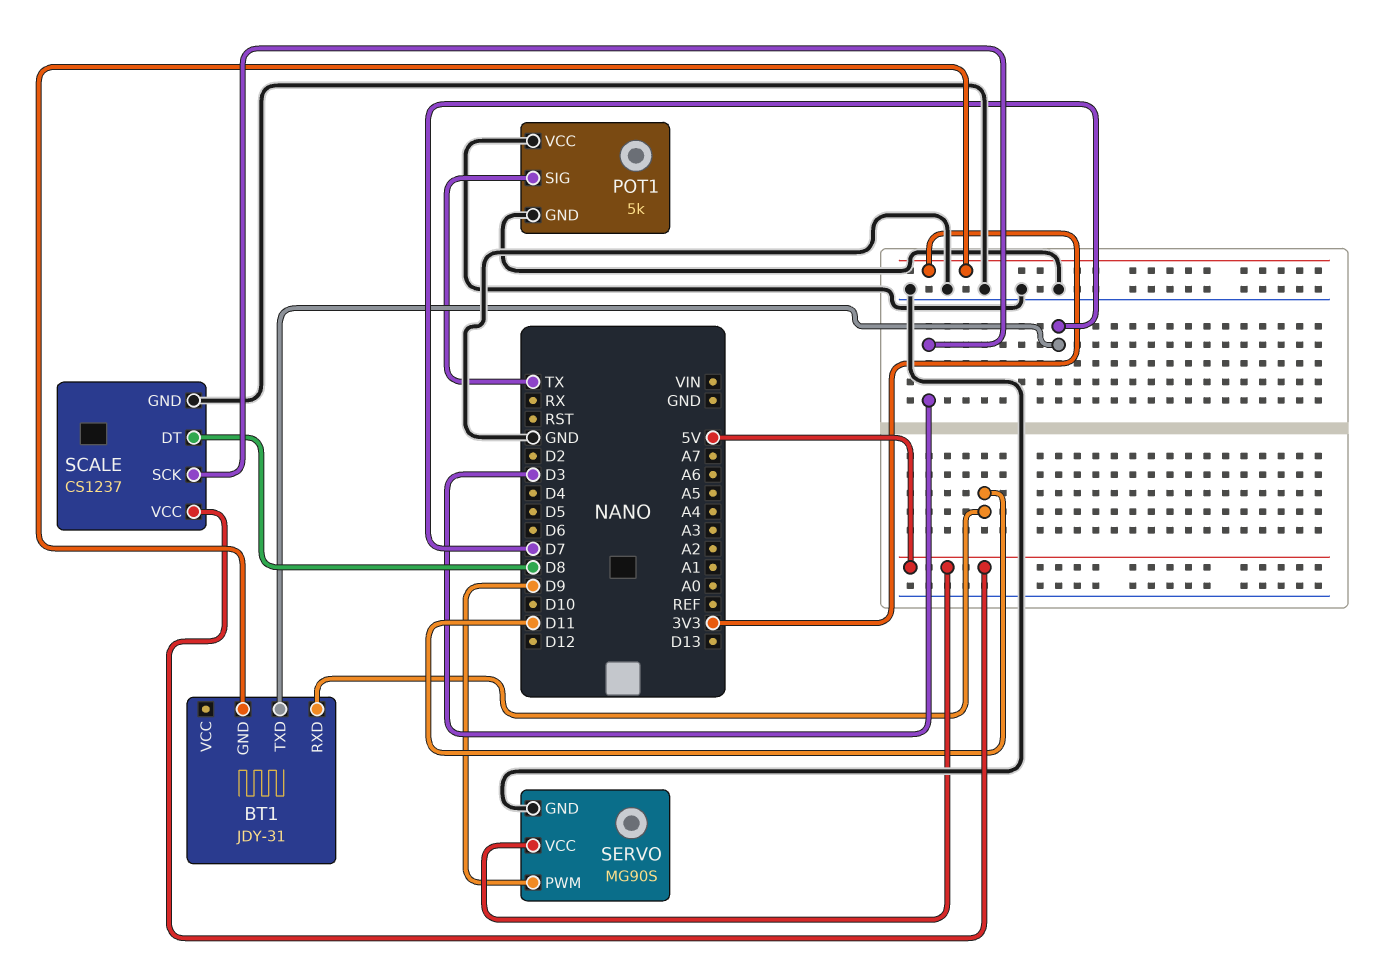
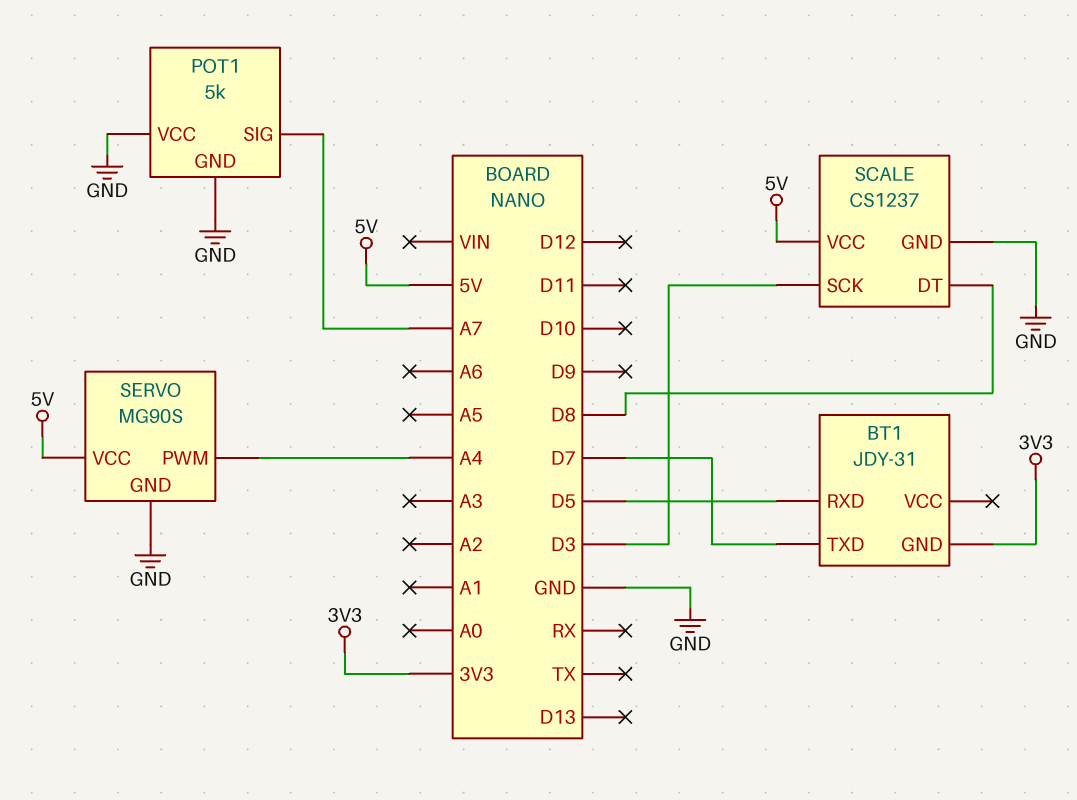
BT1 pin RXD: D11 -> D5
POT1 pin SIG: TX -> A7
SERVO pin PWM: D9 -> A4

